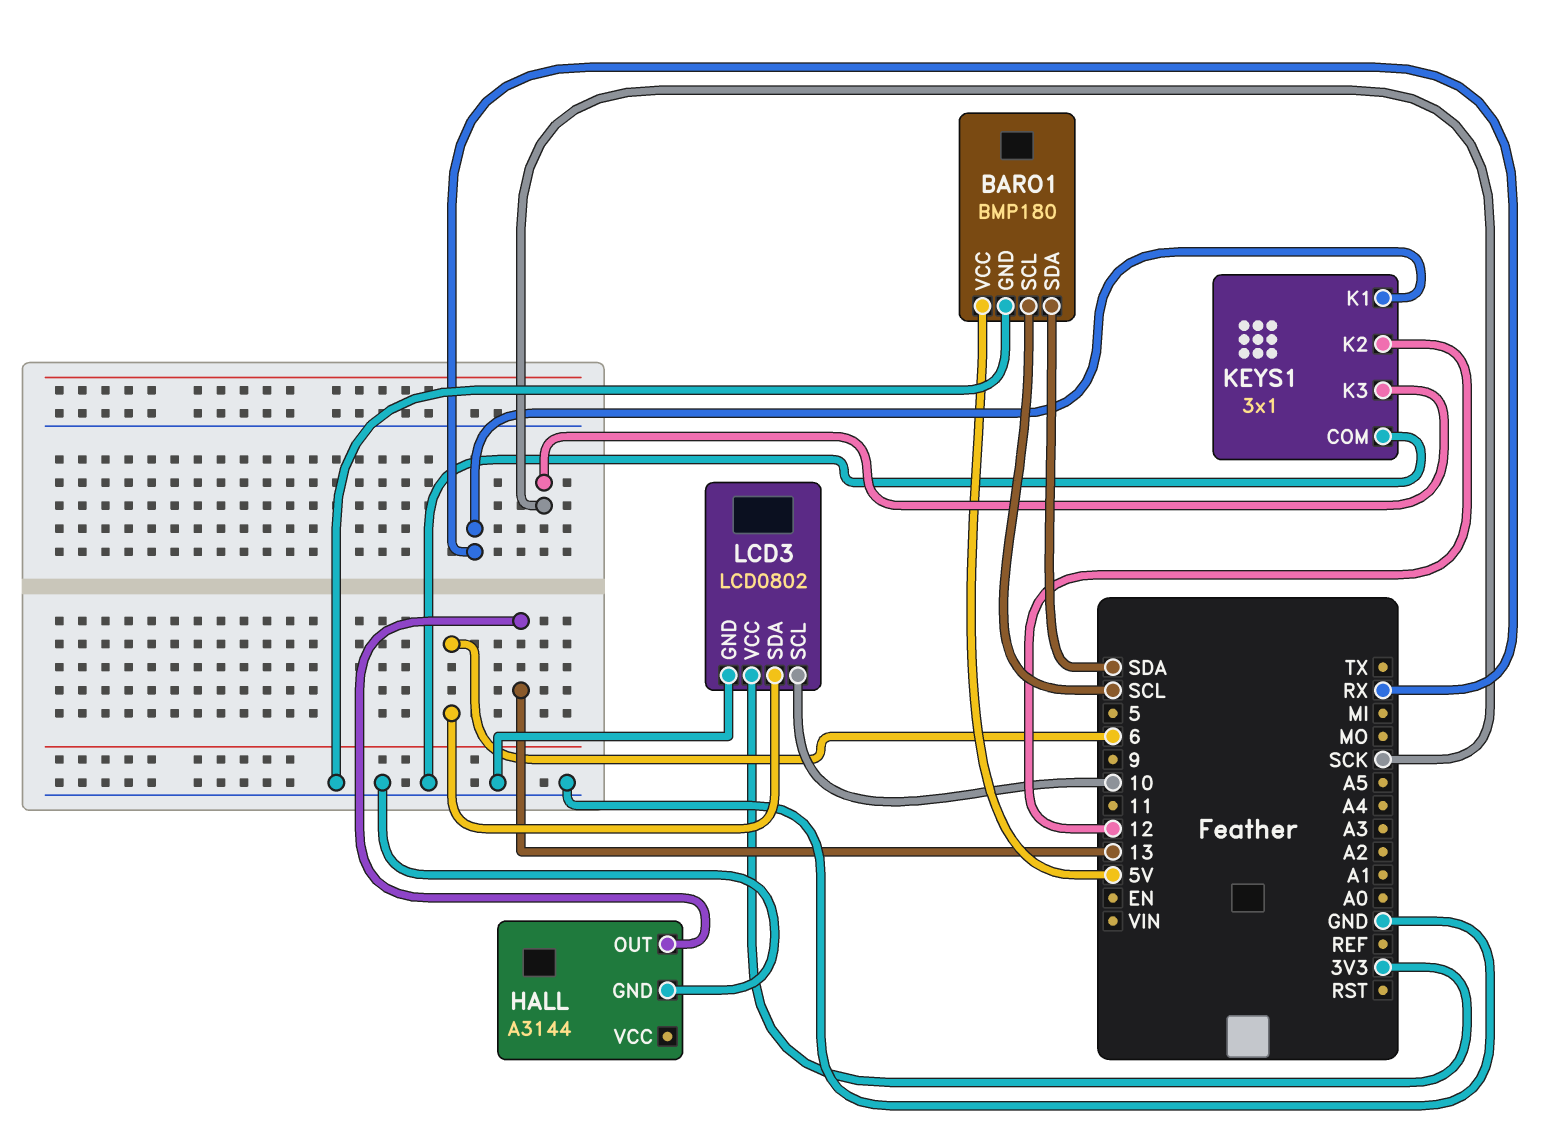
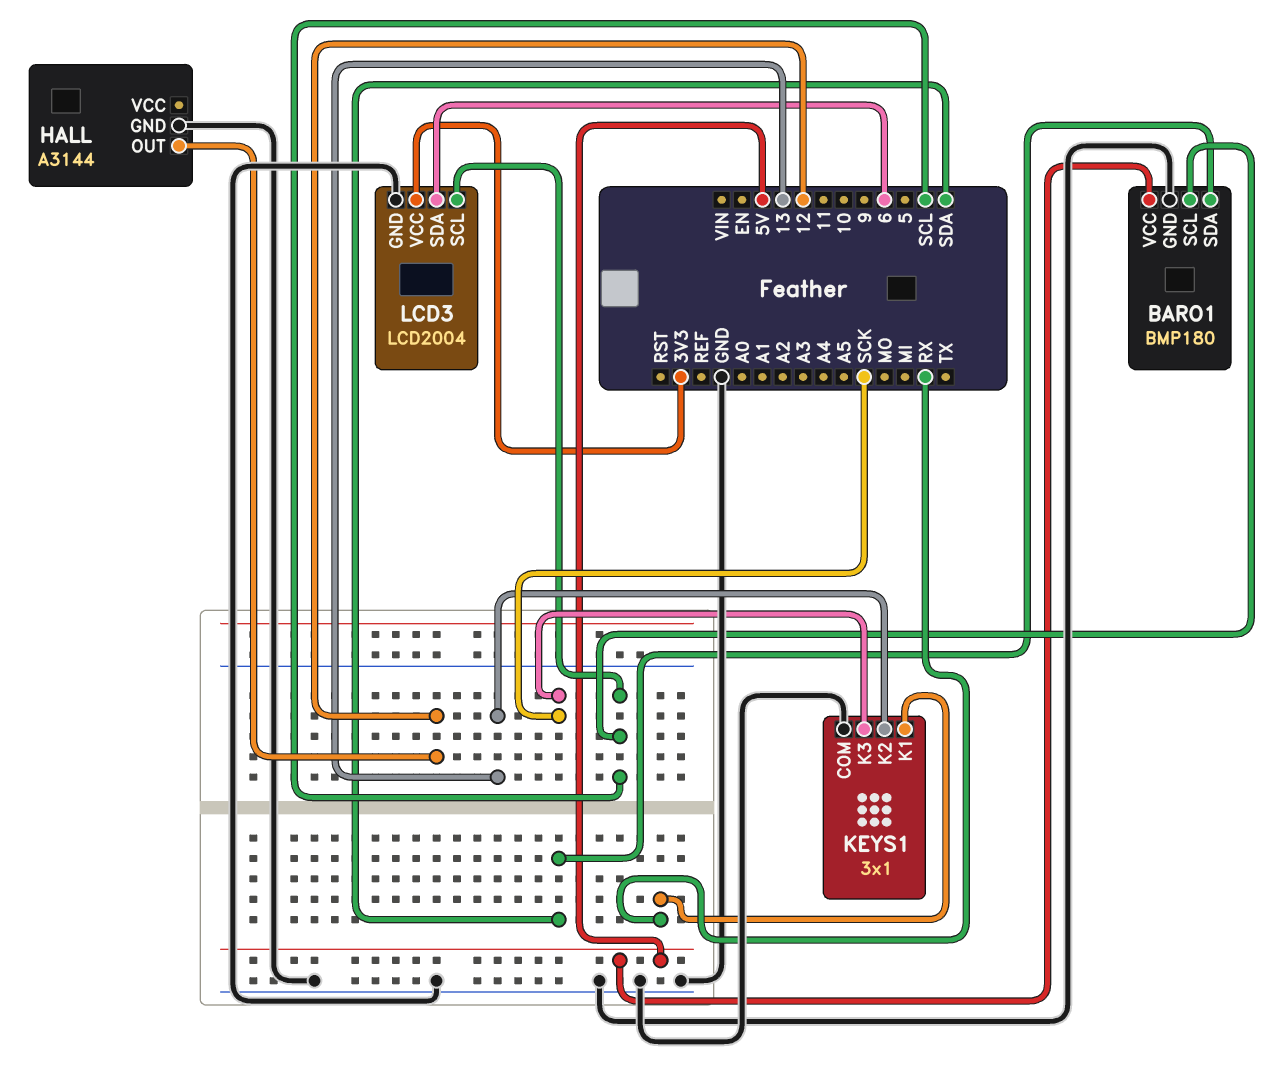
HALL pin OUT: 13 -> 12
KEYS1 pin K2: 12 -> 13
LCD3: LCD0802 -> LCD2004
LCD3 pin SCL: 10 -> SCL

